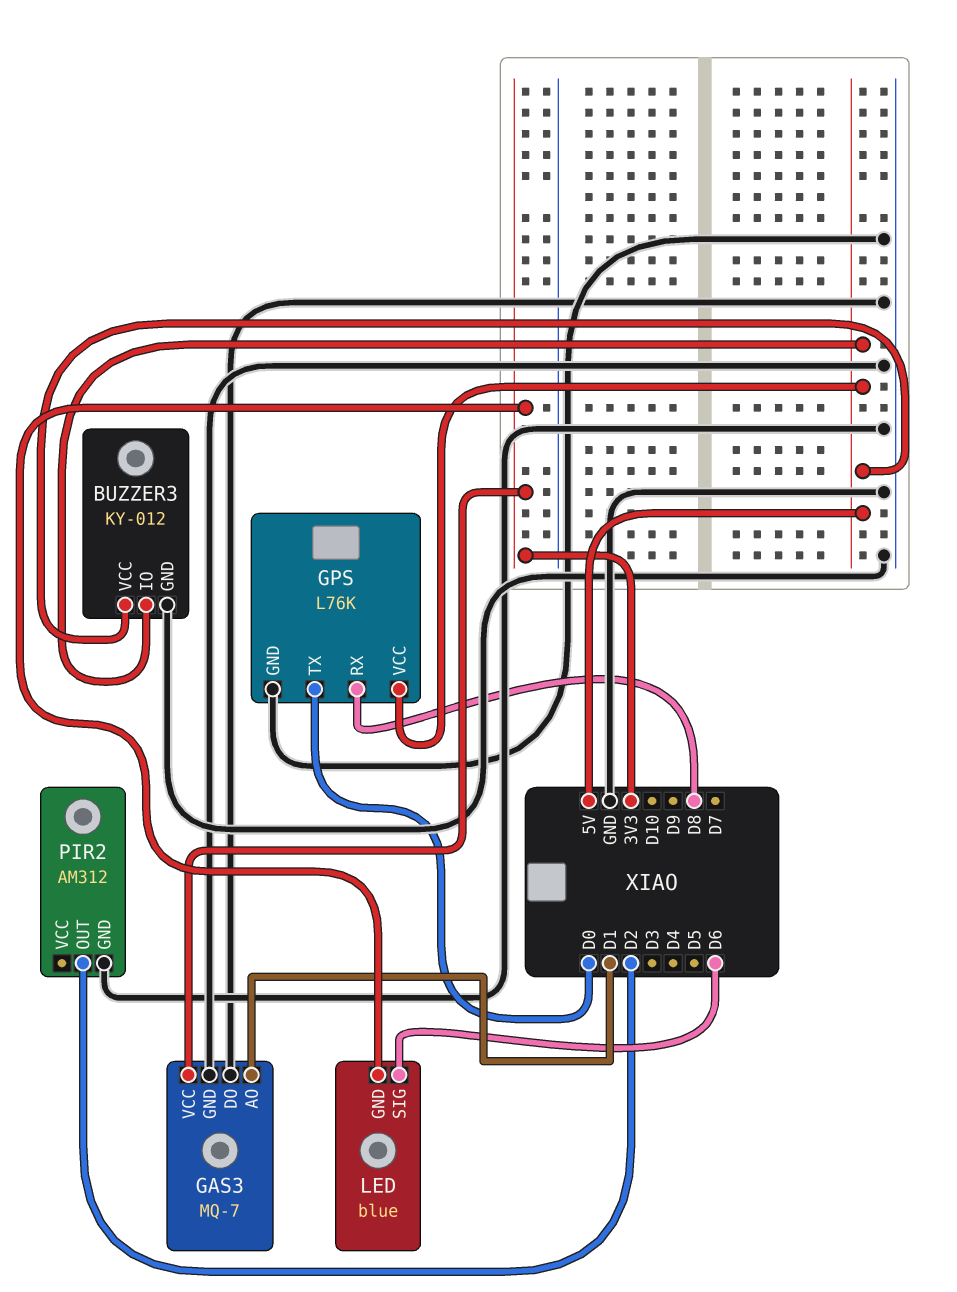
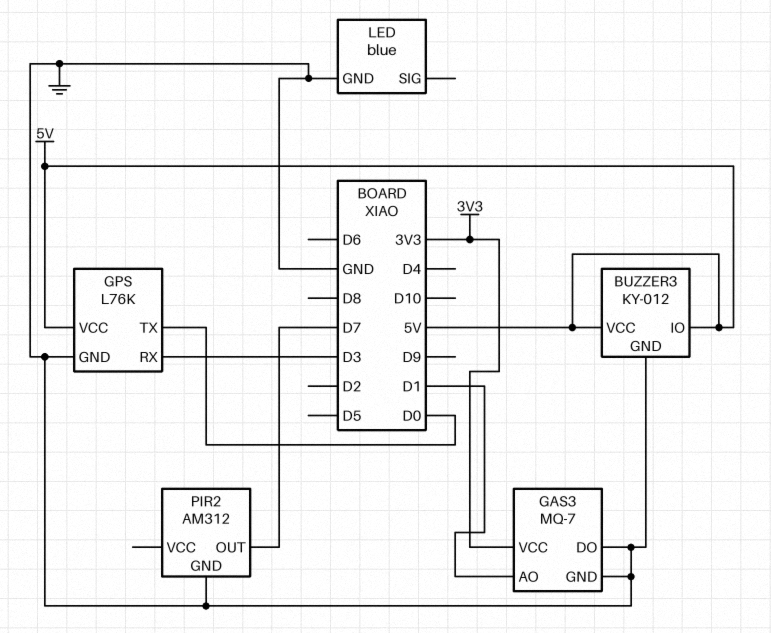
GPS pin RX: D8 -> D3
LED pin GND: 3V3 -> GND
LED pin SIG: D6 -> none
PIR2 pin OUT: D2 -> D7

